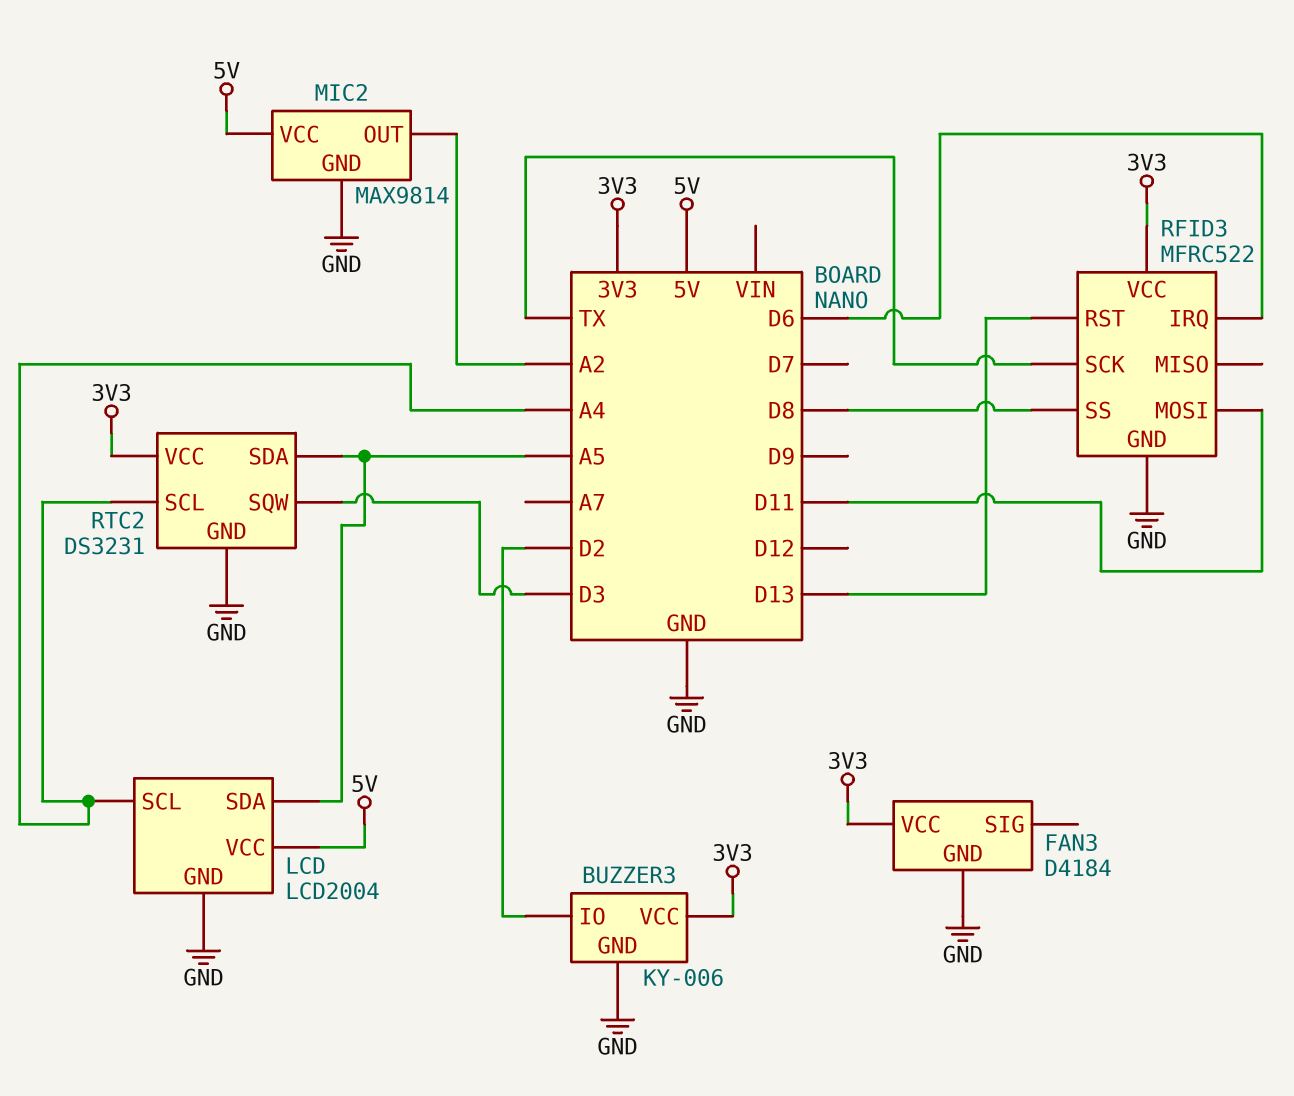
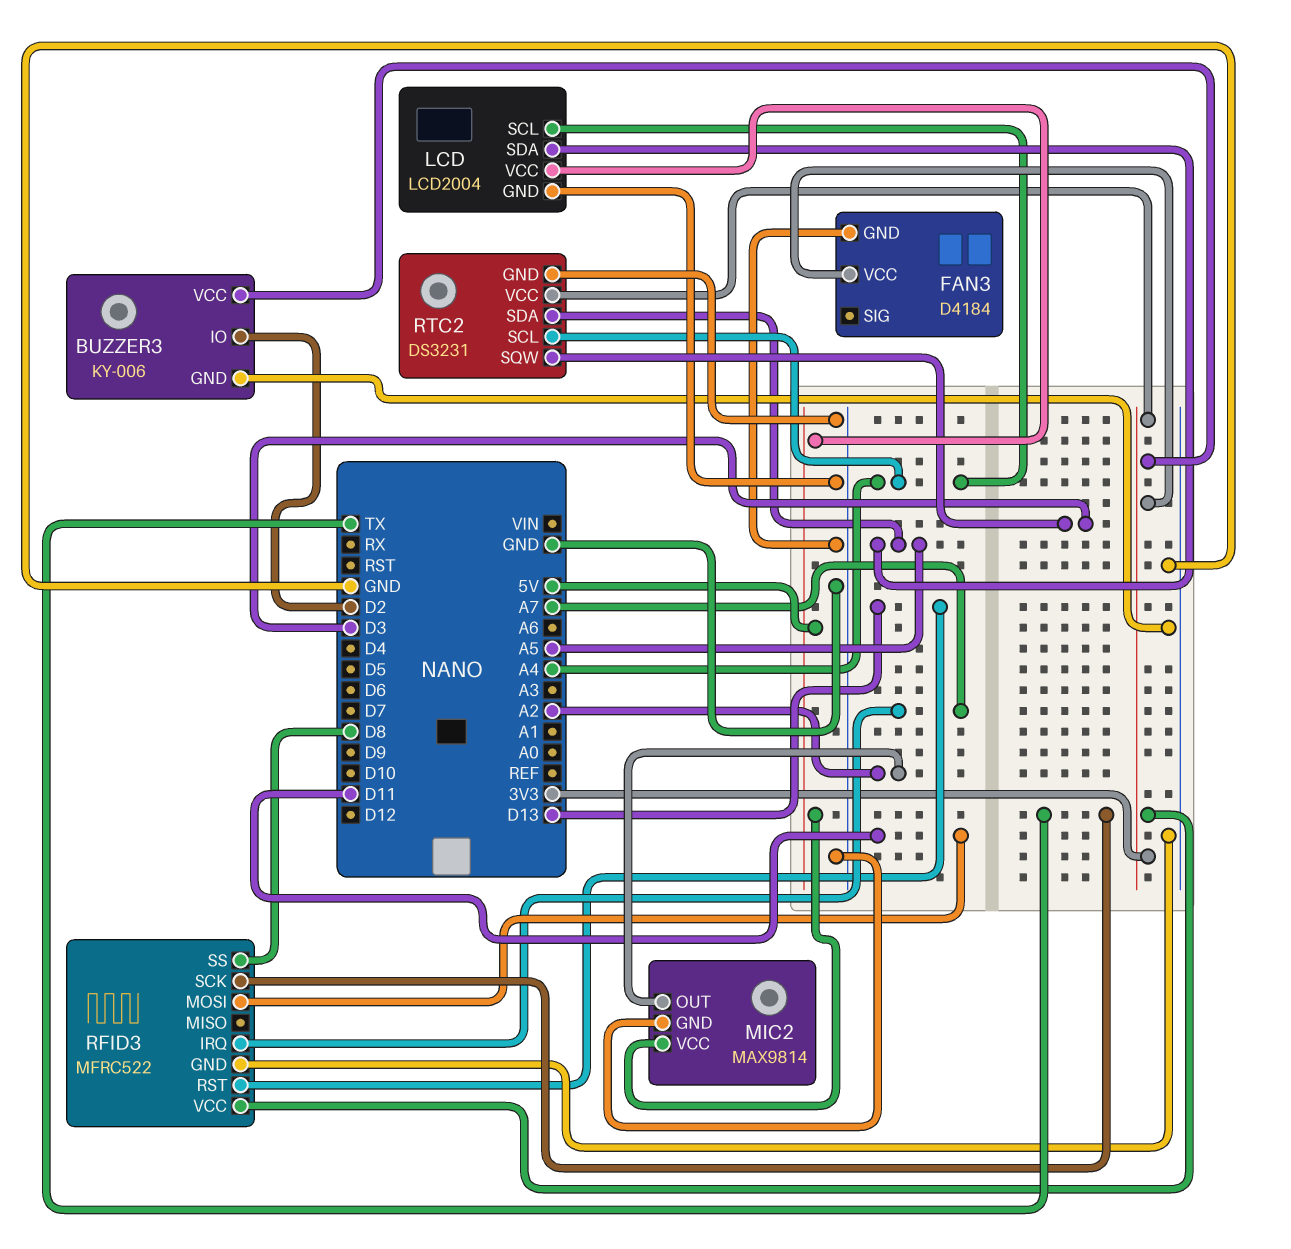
RFID3 pin IRQ: D6 -> A7

